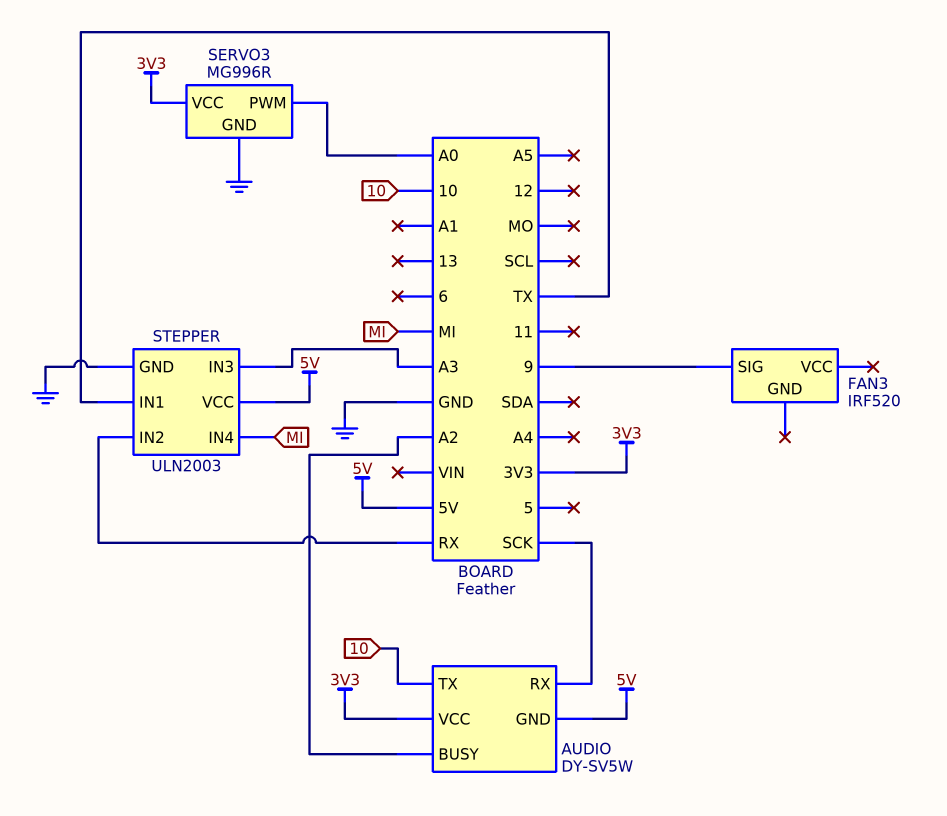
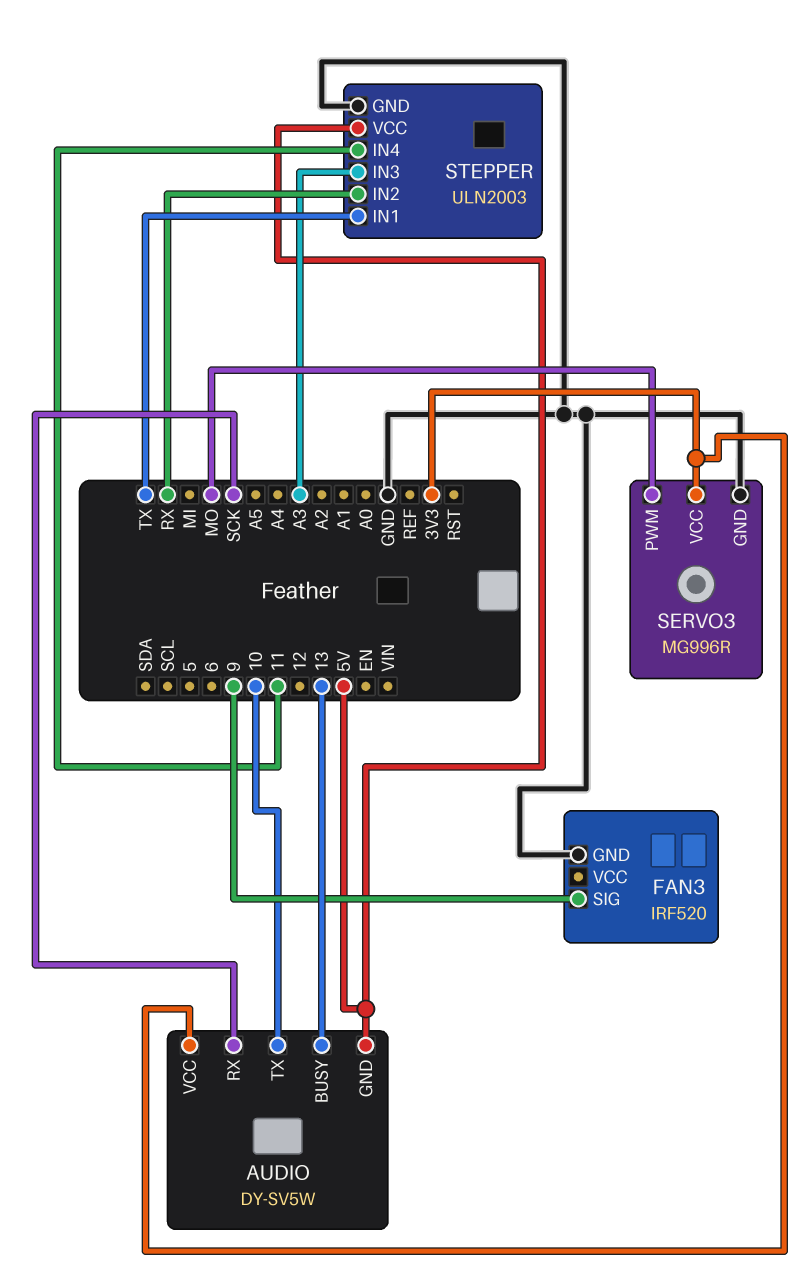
AUDIO pin BUSY: A2 -> 13
FAN3 pin GND: none -> GND
SERVO3 pin PWM: A0 -> MO
STEPPER pin IN4: MI -> 11

